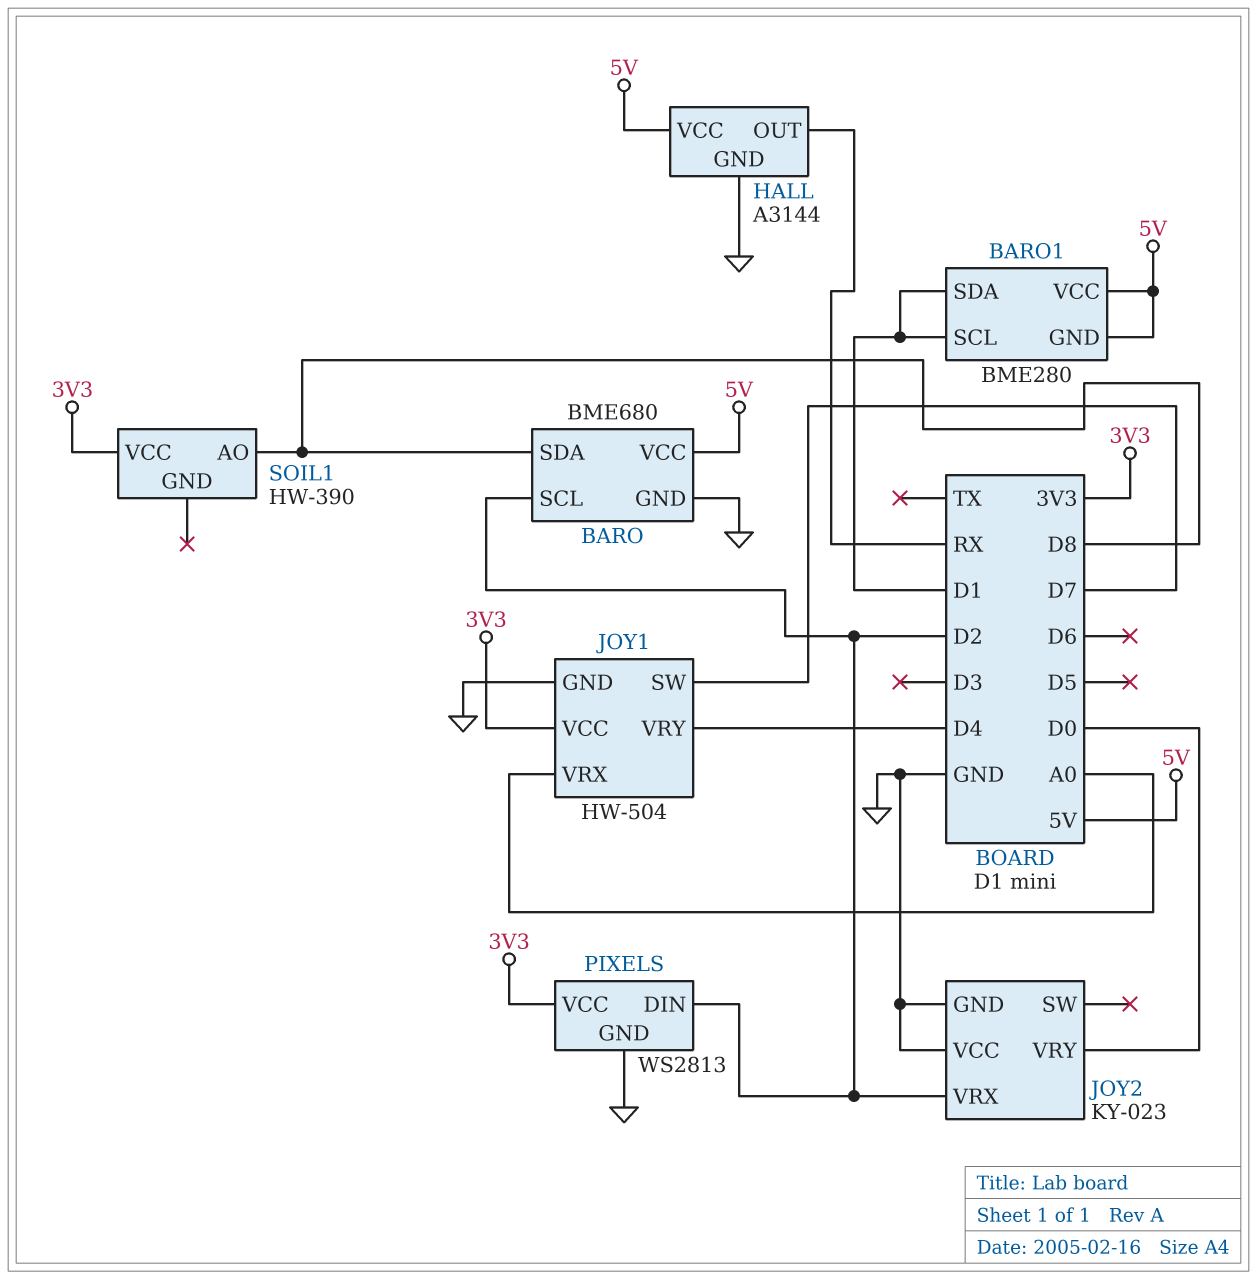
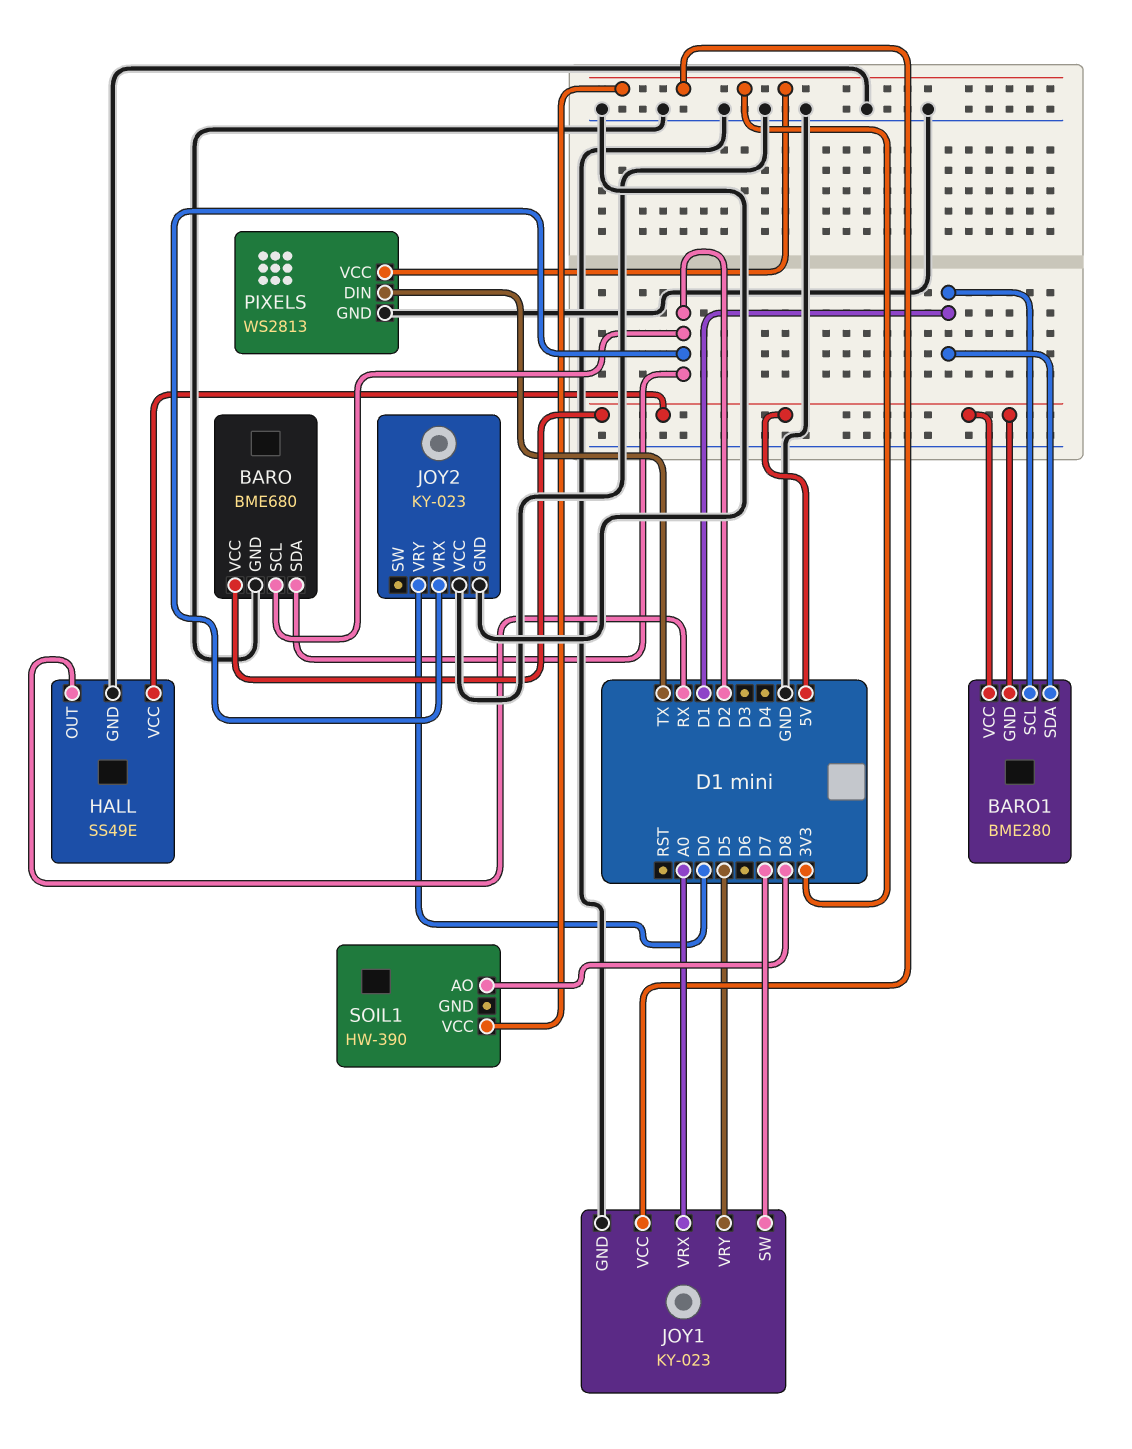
BARO pin SDA: D8 -> D2
HALL: A3144 -> SS49E
JOY1: HW-504 -> KY-023
JOY1 pin VRY: D4 -> D5
PIXELS pin DIN: D2 -> TX

